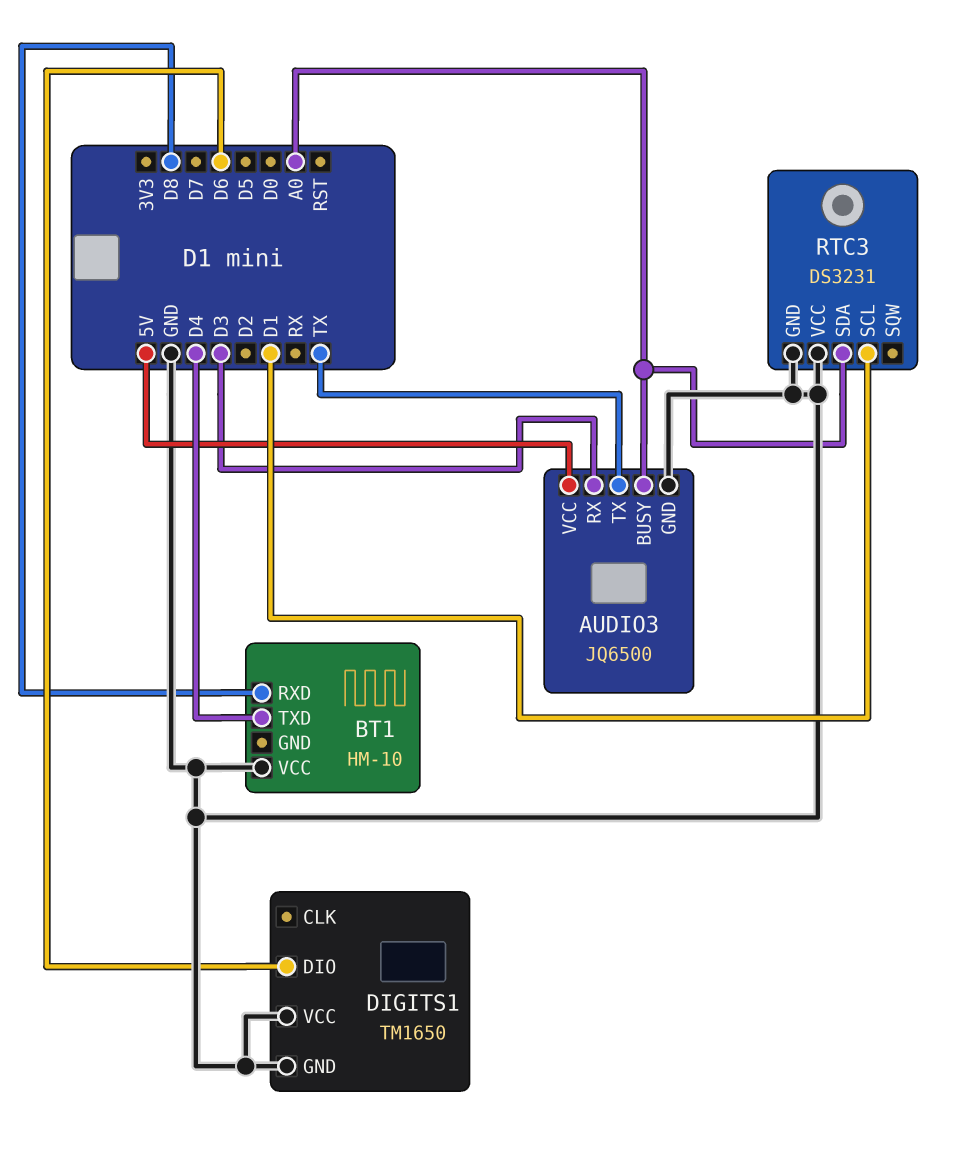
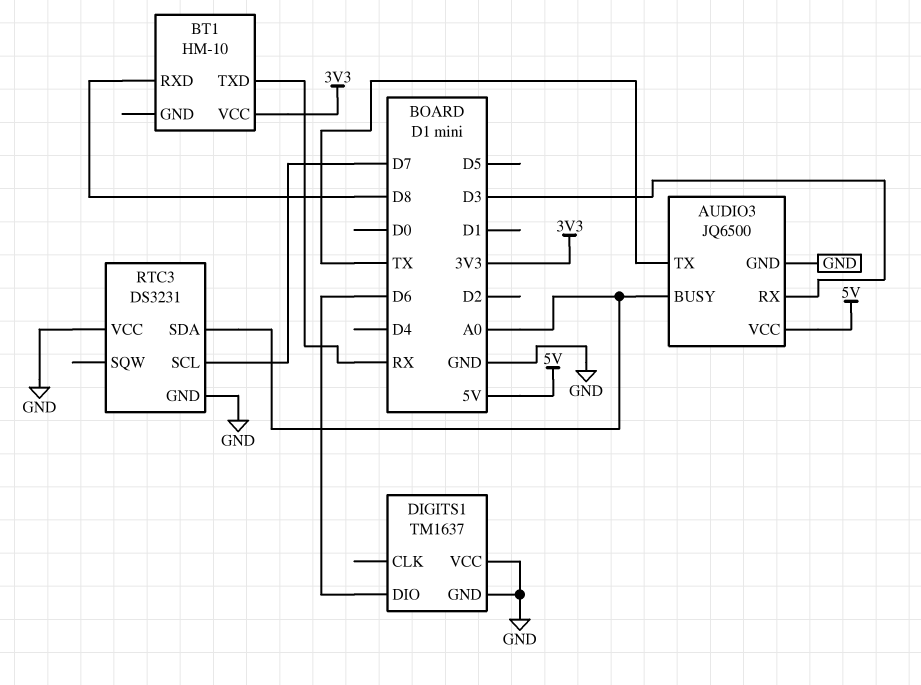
BT1 pin TXD: D4 -> RX
BT1 pin VCC: GND -> 3V3
DIGITS1: TM1650 -> TM1637
RTC3 pin SCL: D1 -> D7

